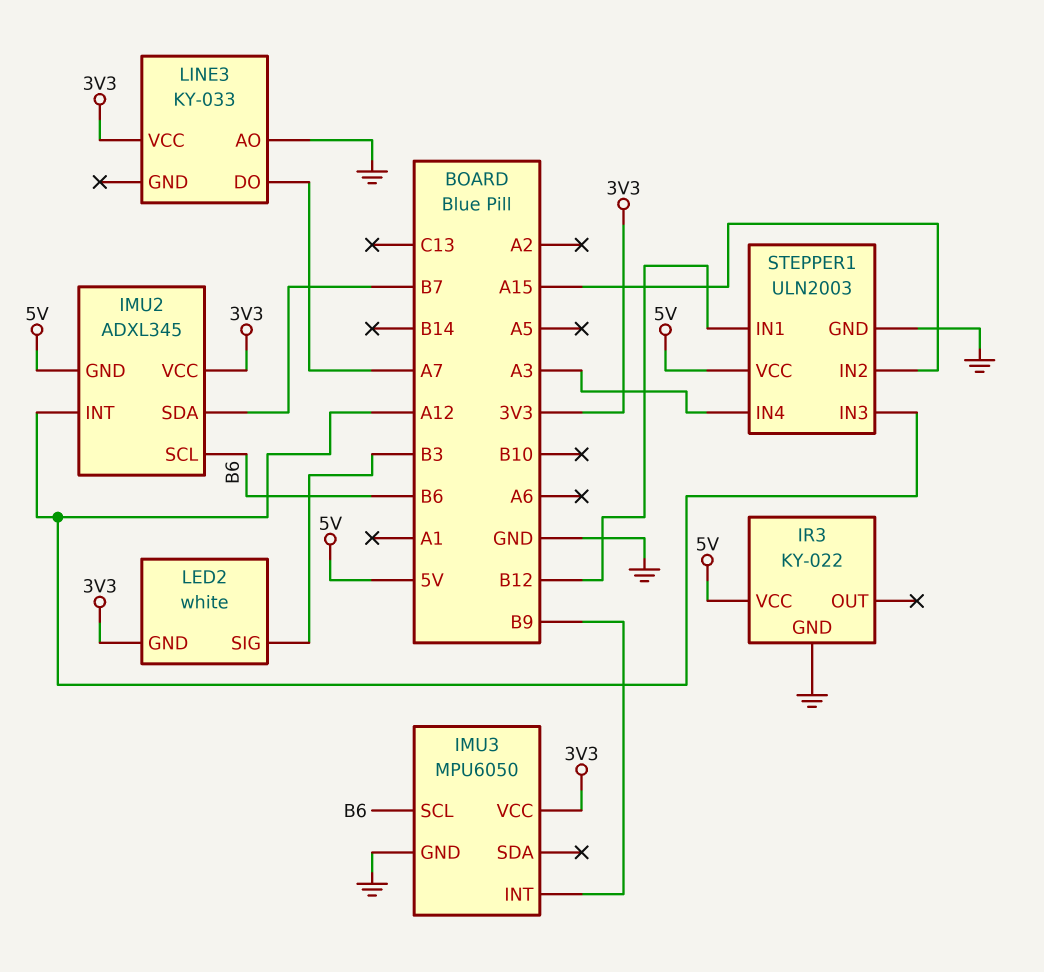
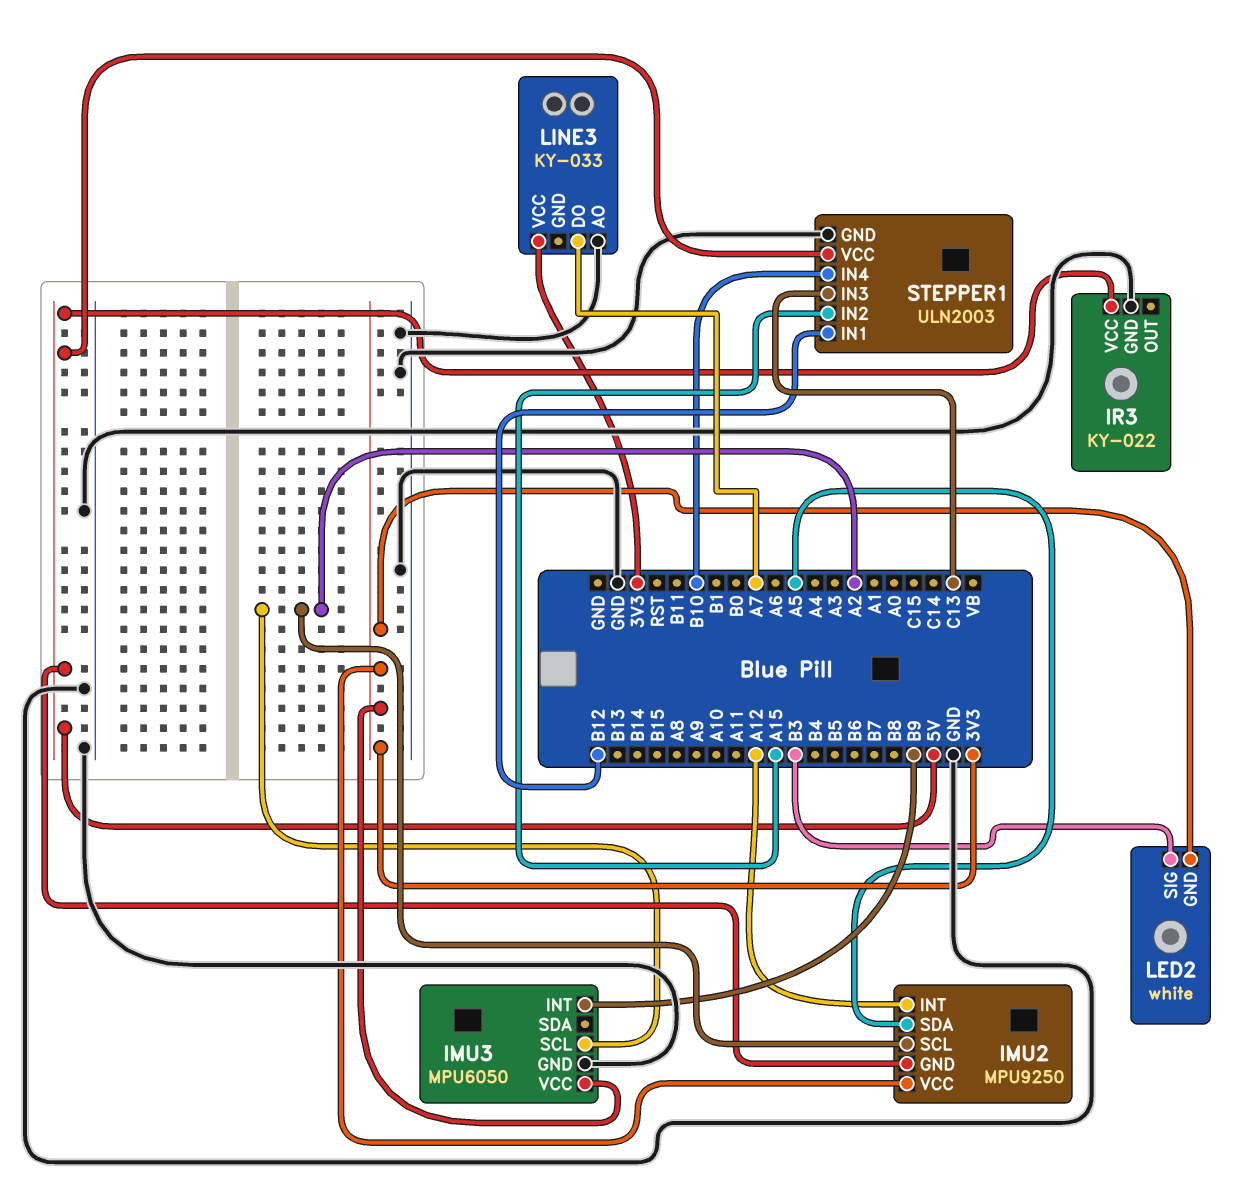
IMU2: ADXL345 -> MPU9250
IMU2 pin SCL: B6 -> A2
IMU2 pin SDA: B7 -> A5
IMU3 pin SCL: B6 -> A2
STEPPER1 pin IN3: A12 -> C13
STEPPER1 pin IN4: A3 -> B10

